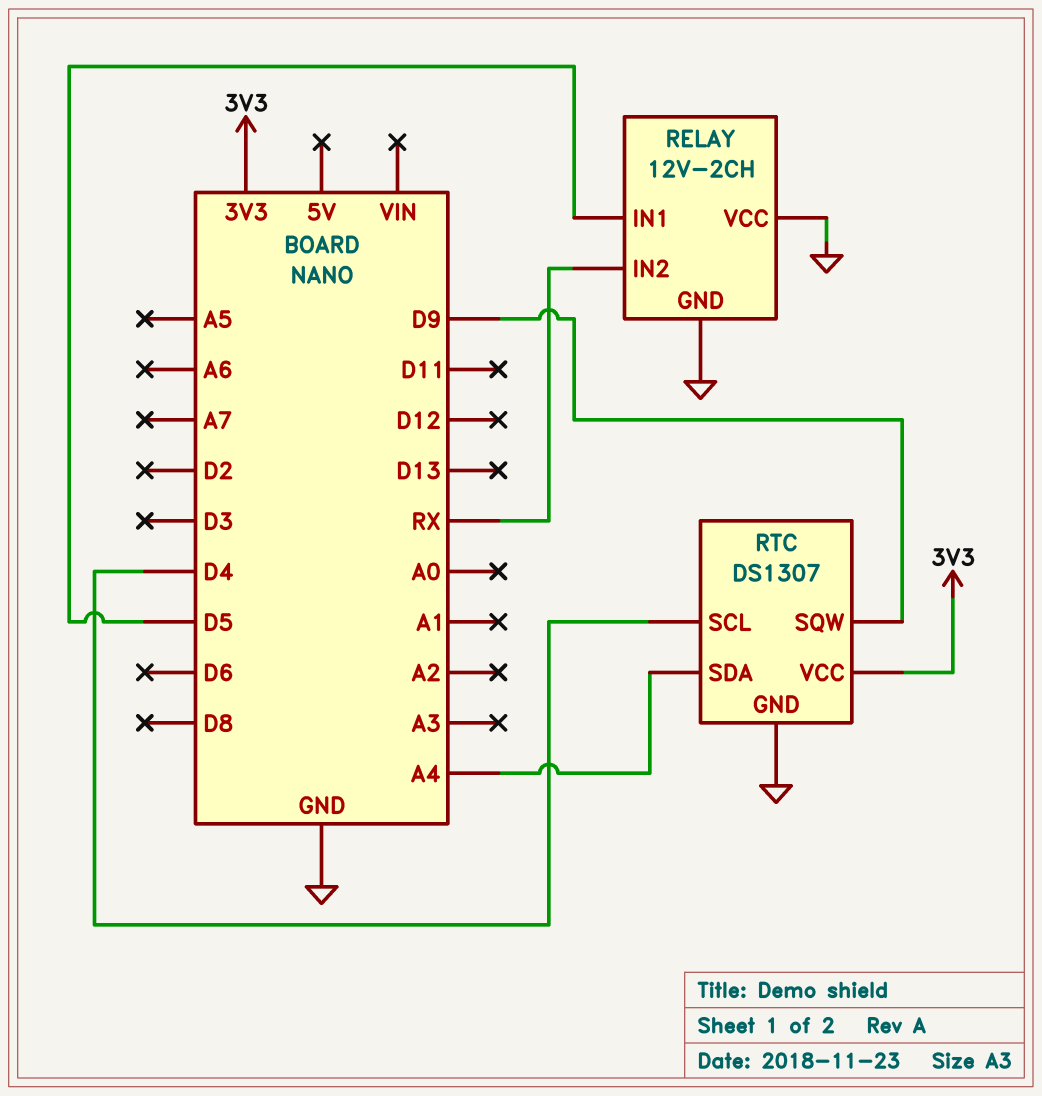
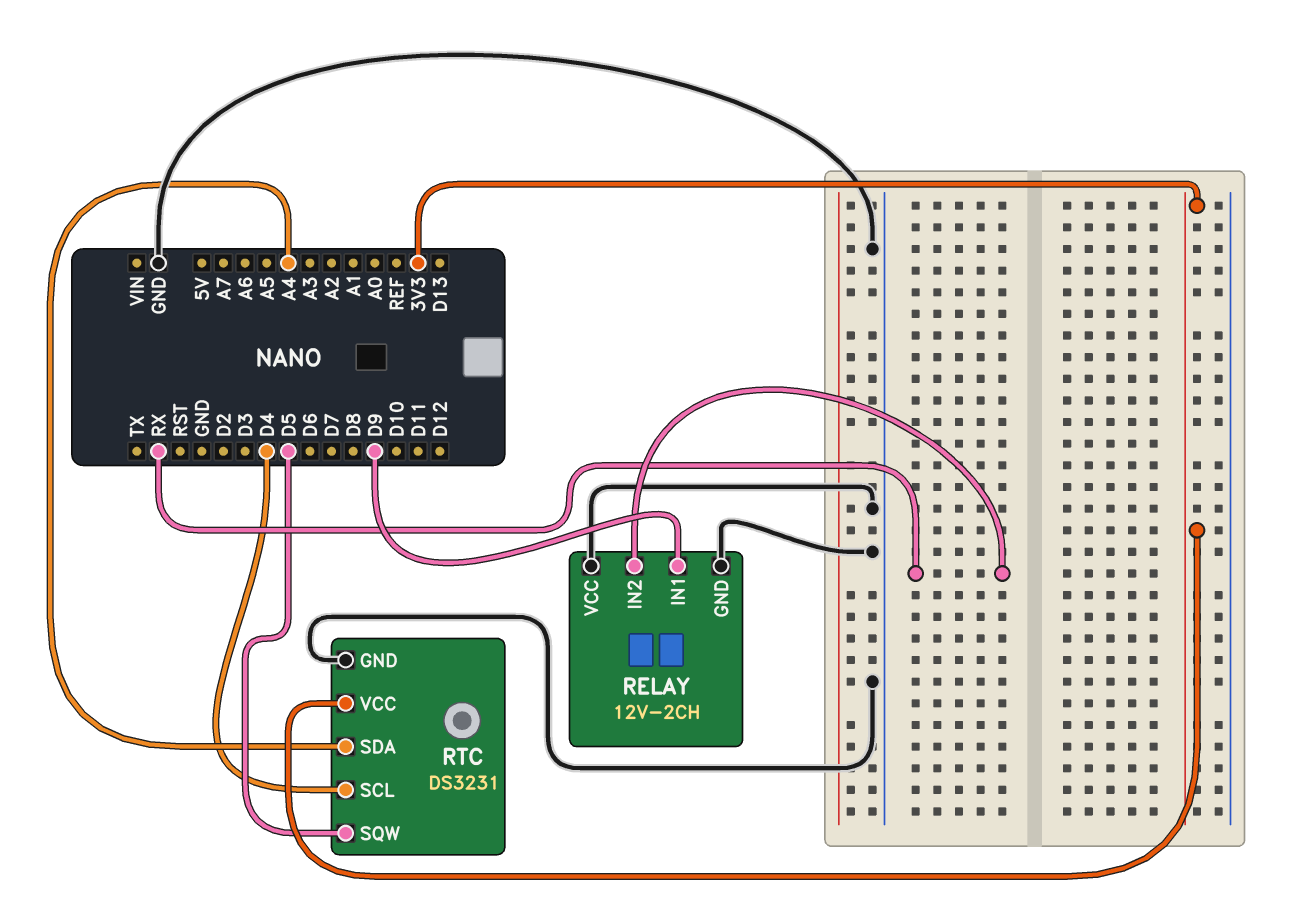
RELAY pin IN1: D5 -> D9
RTC: DS1307 -> DS3231
RTC pin SQW: D9 -> D5

